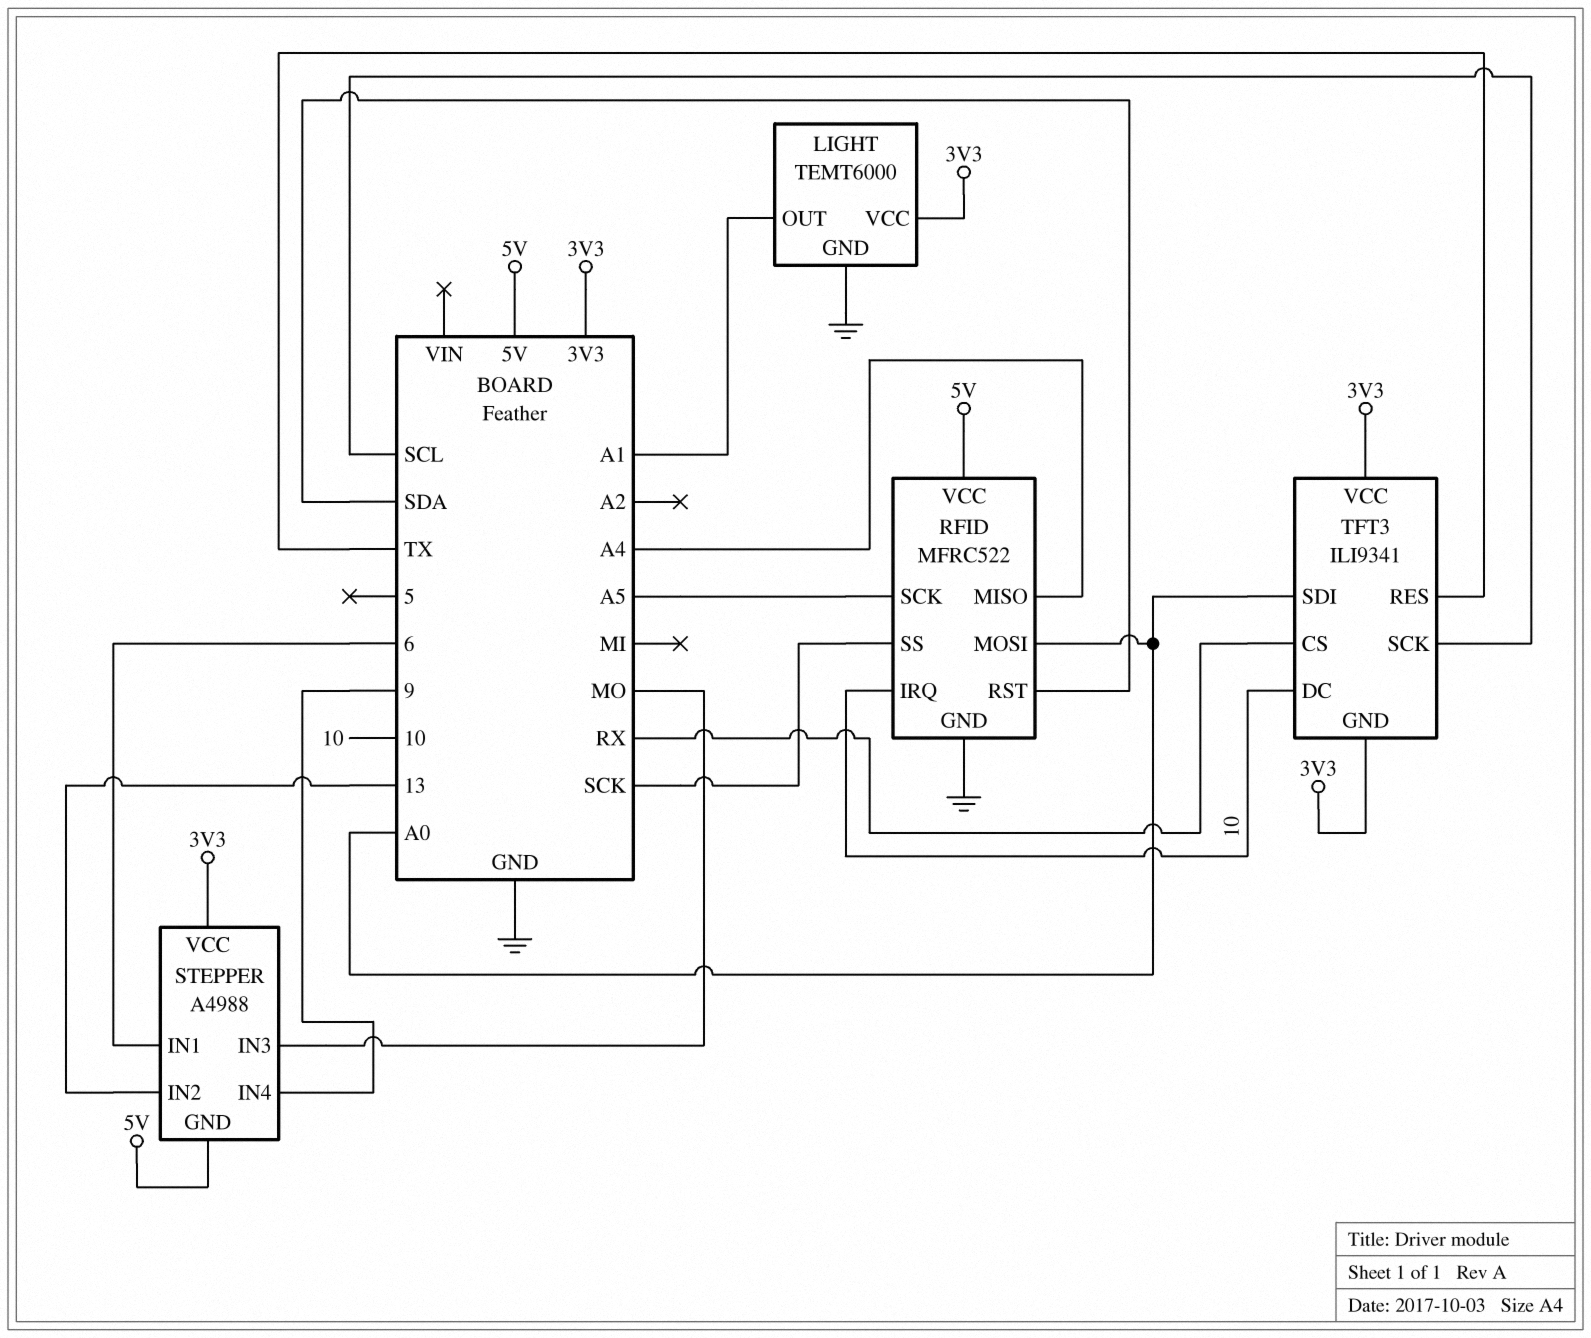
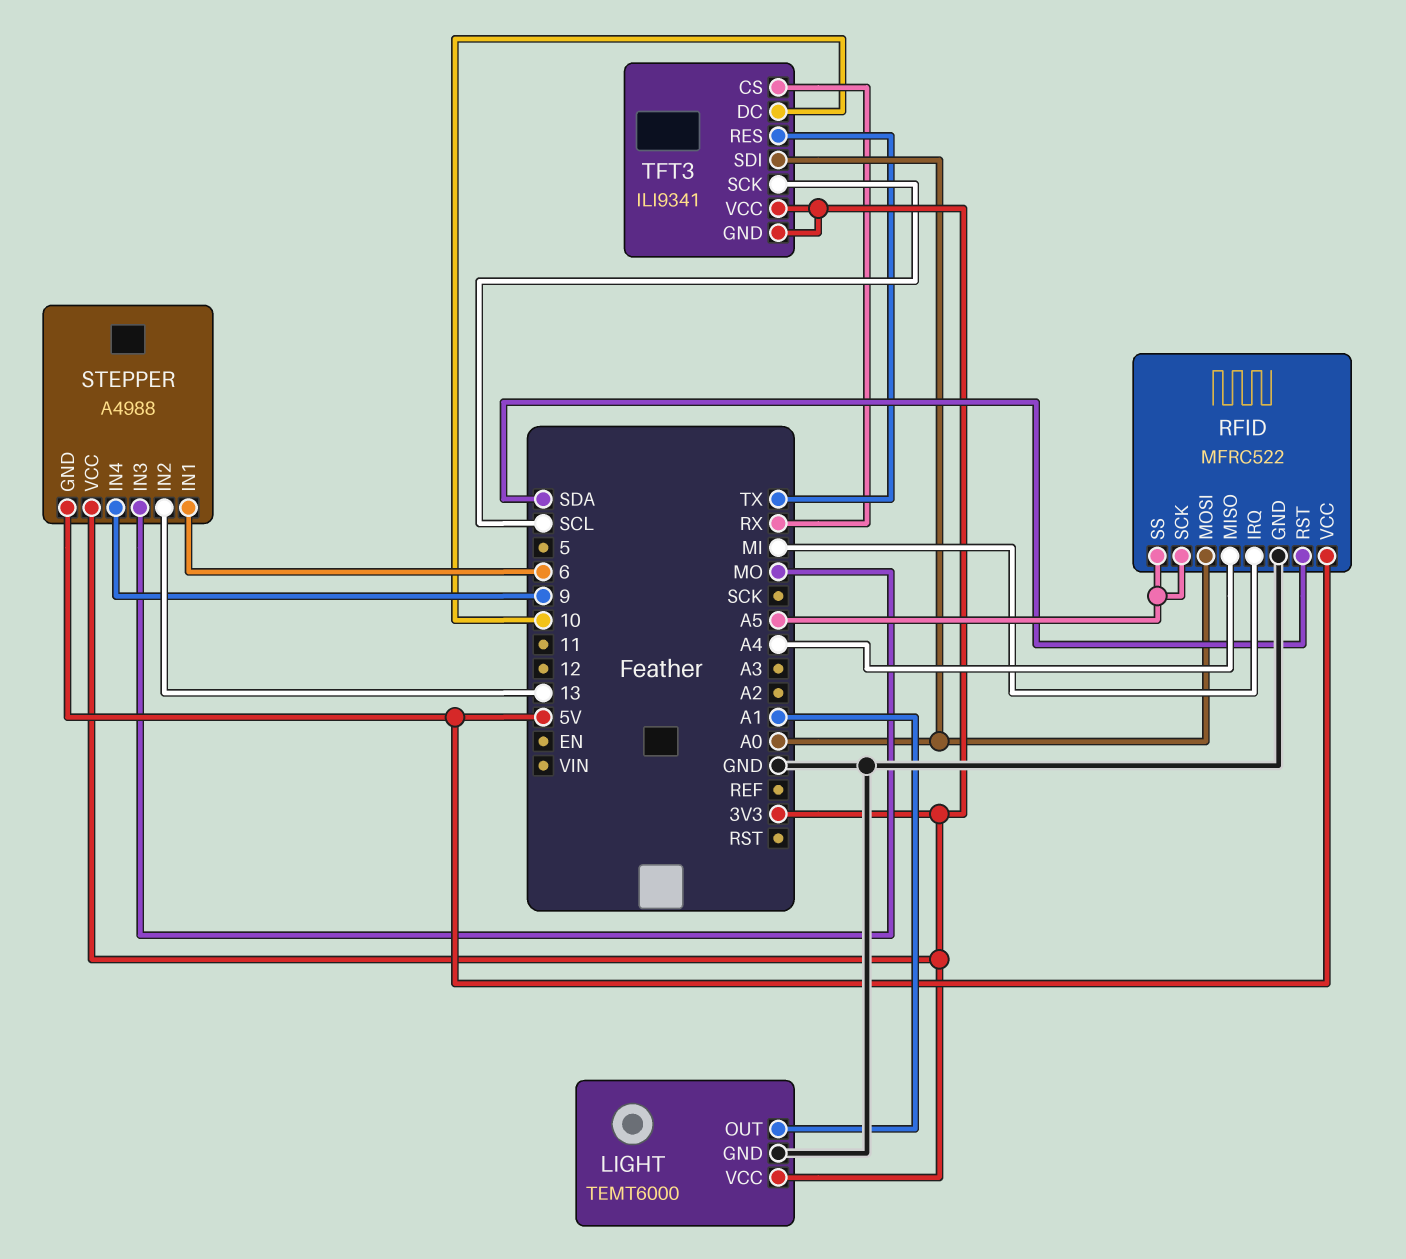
RFID pin IRQ: 10 -> MI
RFID pin SS: SCK -> A5

